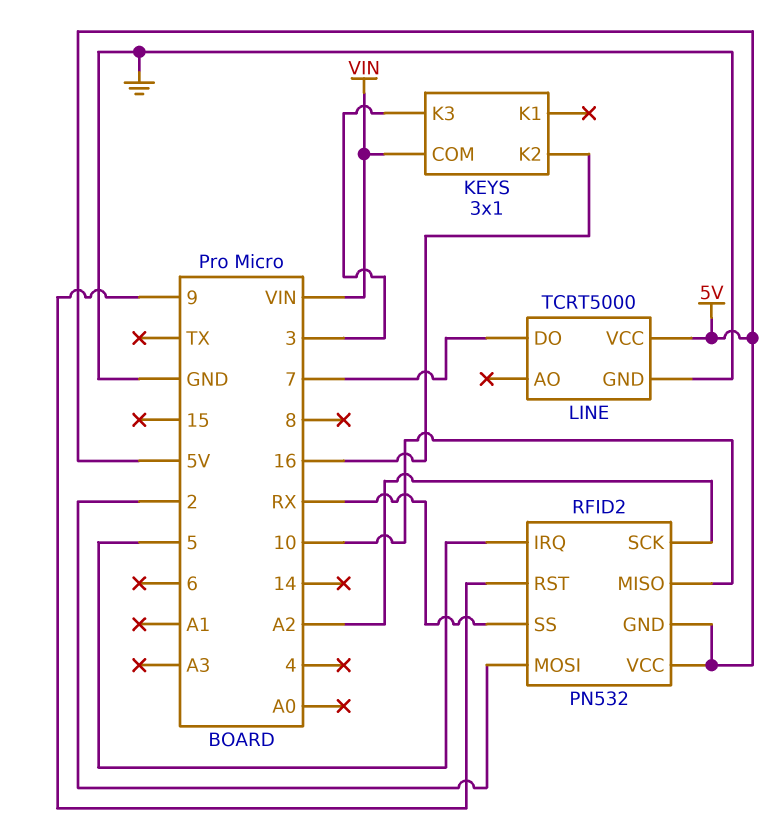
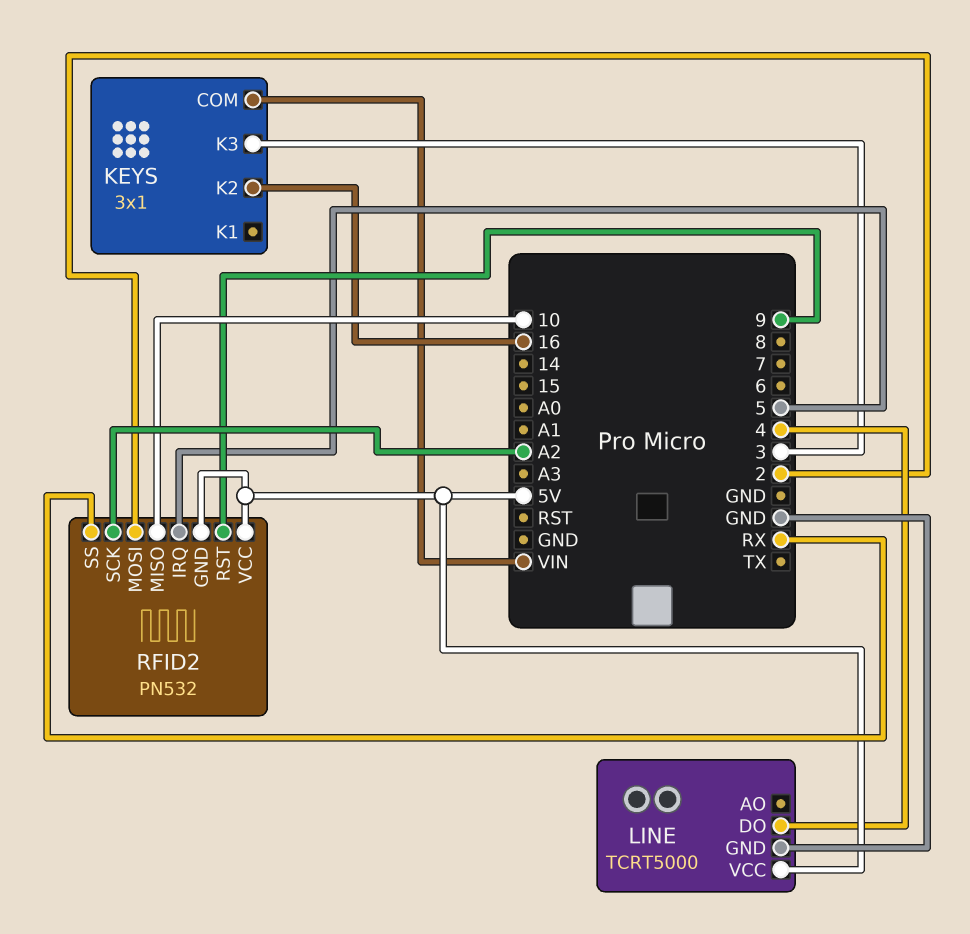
LINE pin DO: 7 -> 4

